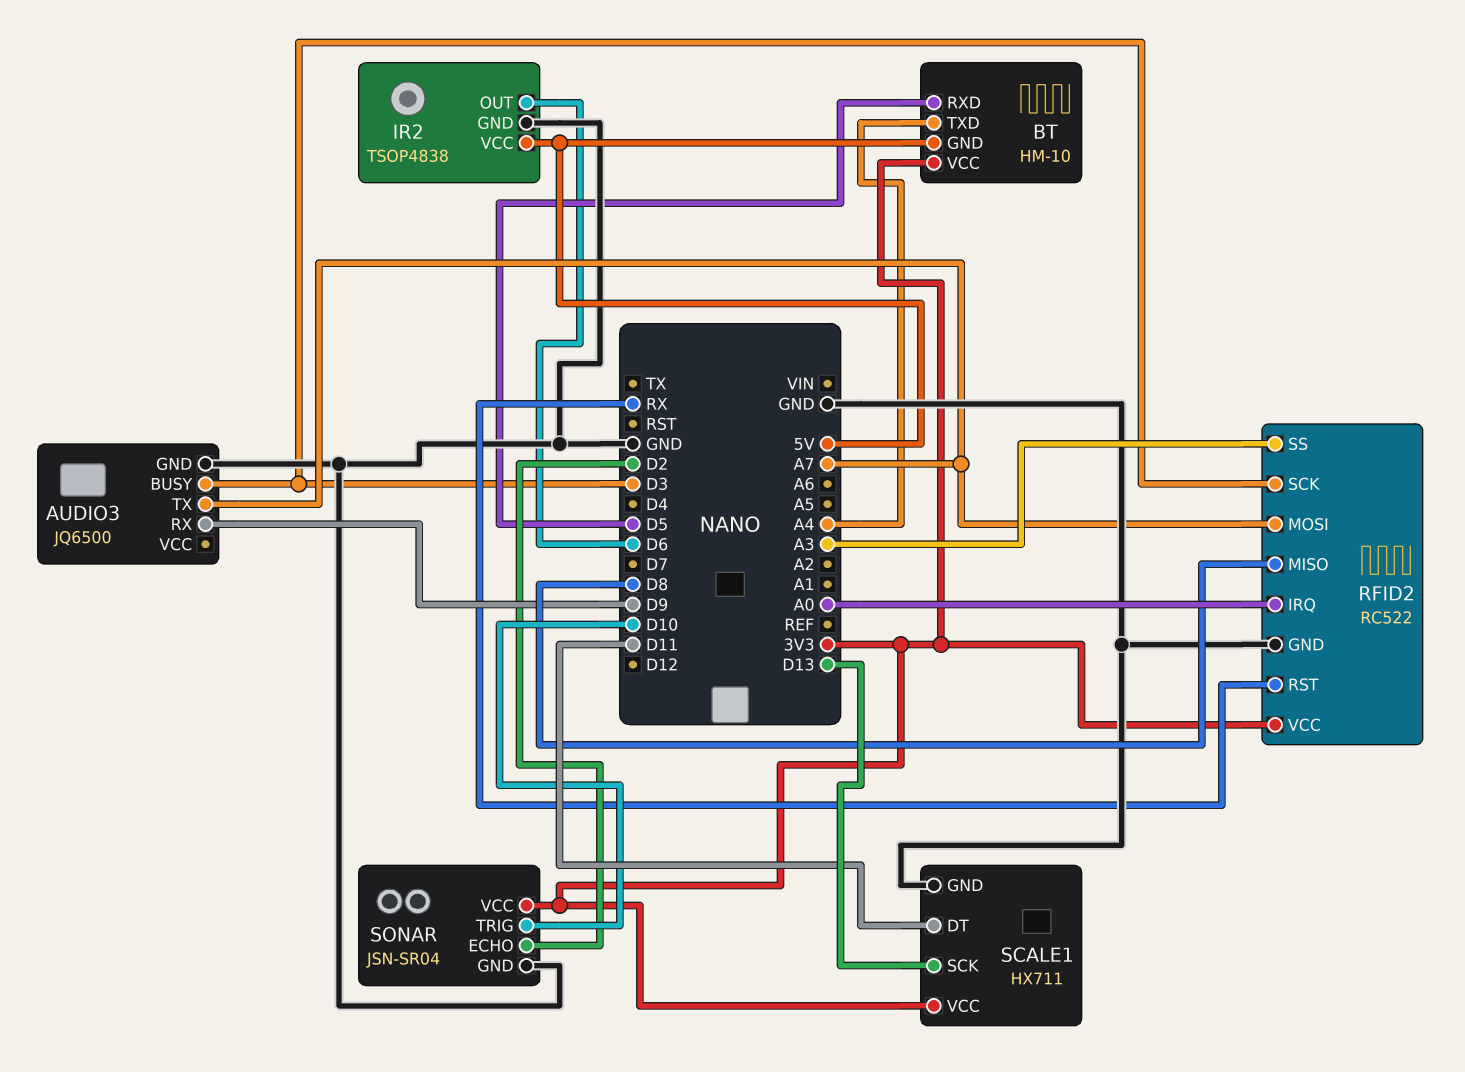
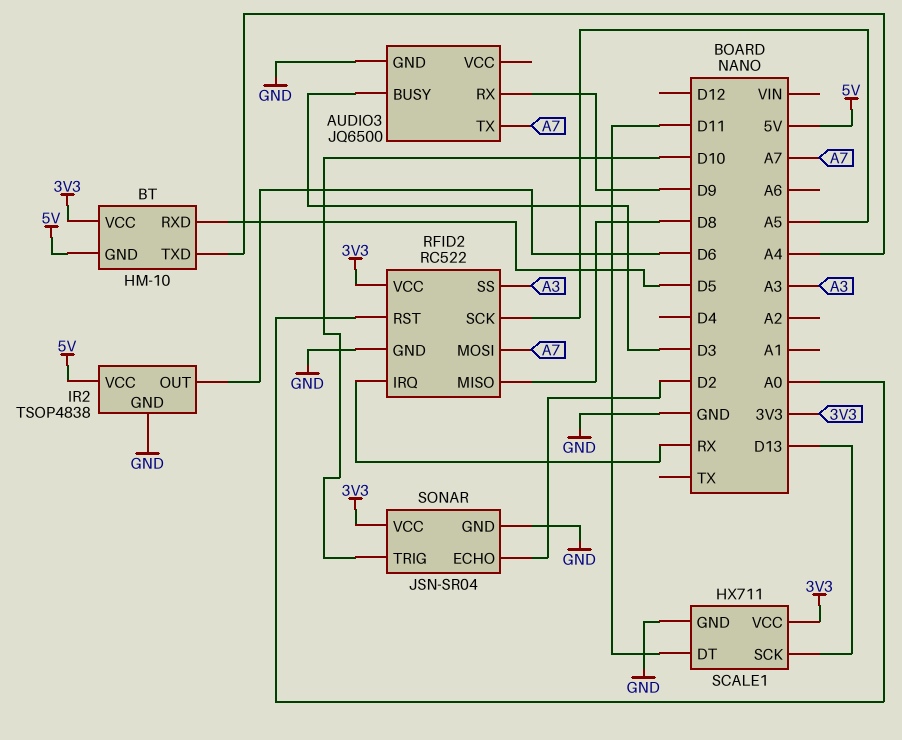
RFID2 pin IRQ: A0 -> RX
RFID2 pin RST: RX -> A0
RFID2 pin SCK: D3 -> A5

